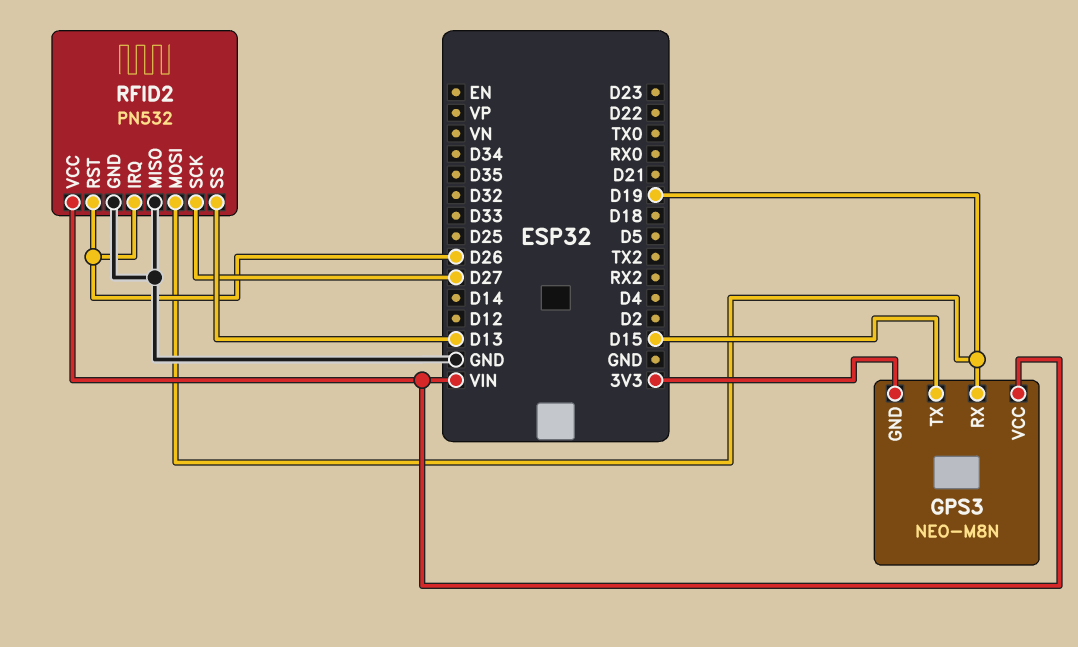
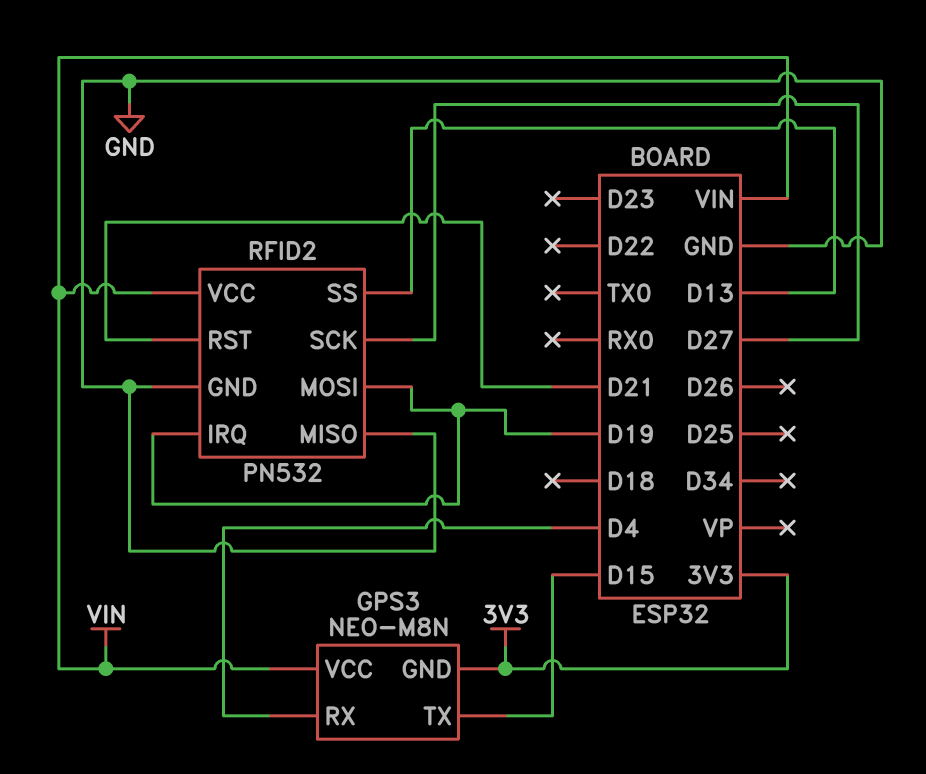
GPS3 pin RX: D19 -> D4
RFID2 pin IRQ: D26 -> D19
RFID2 pin RST: D26 -> D21

